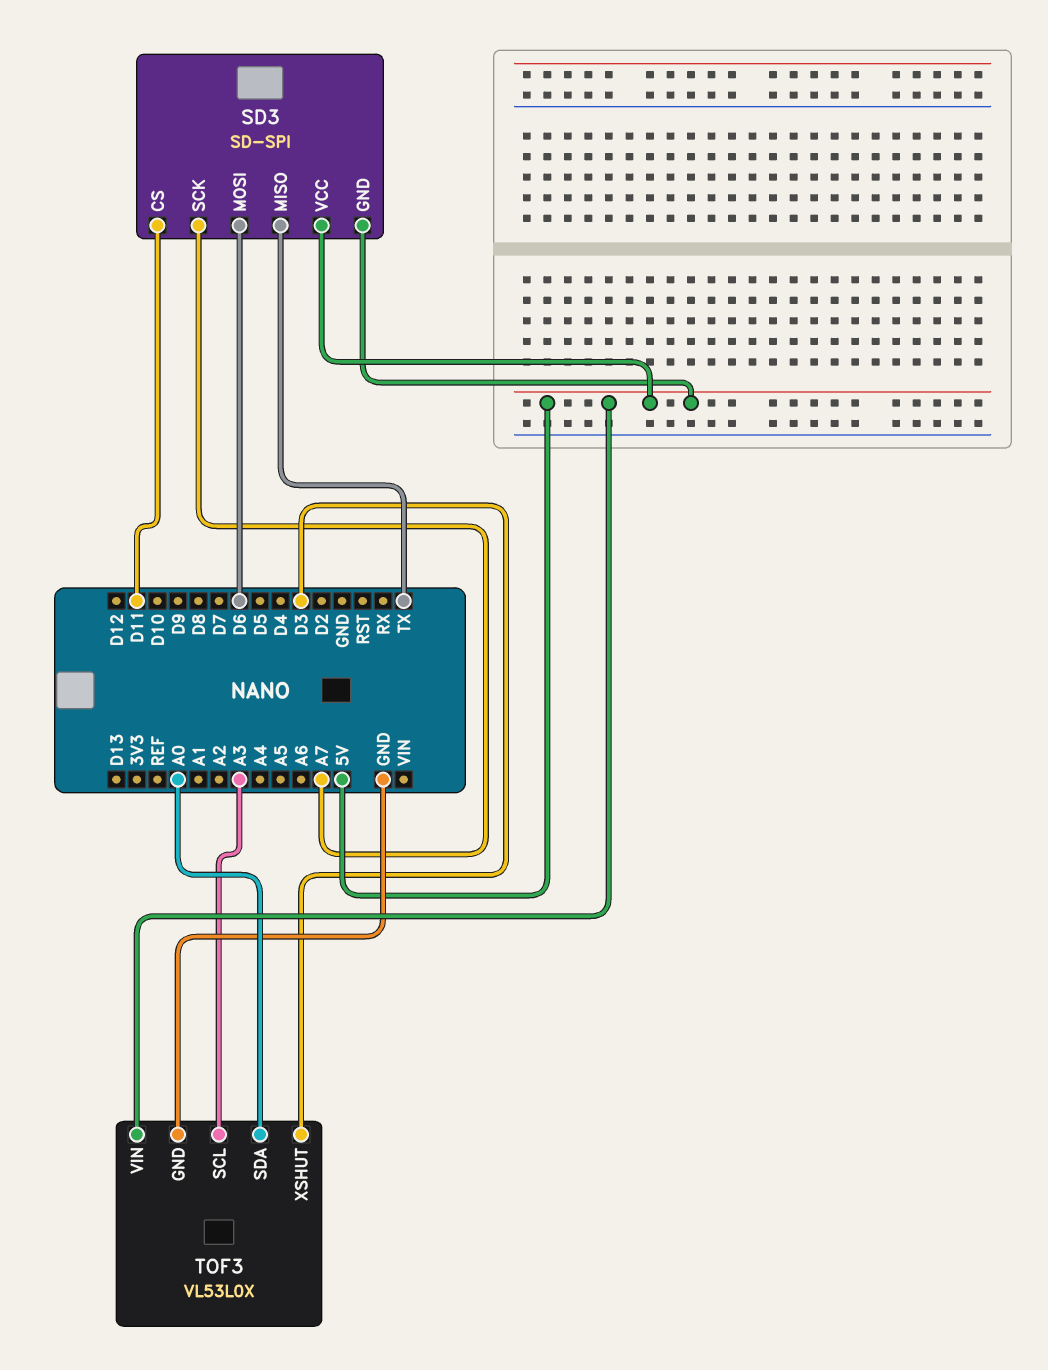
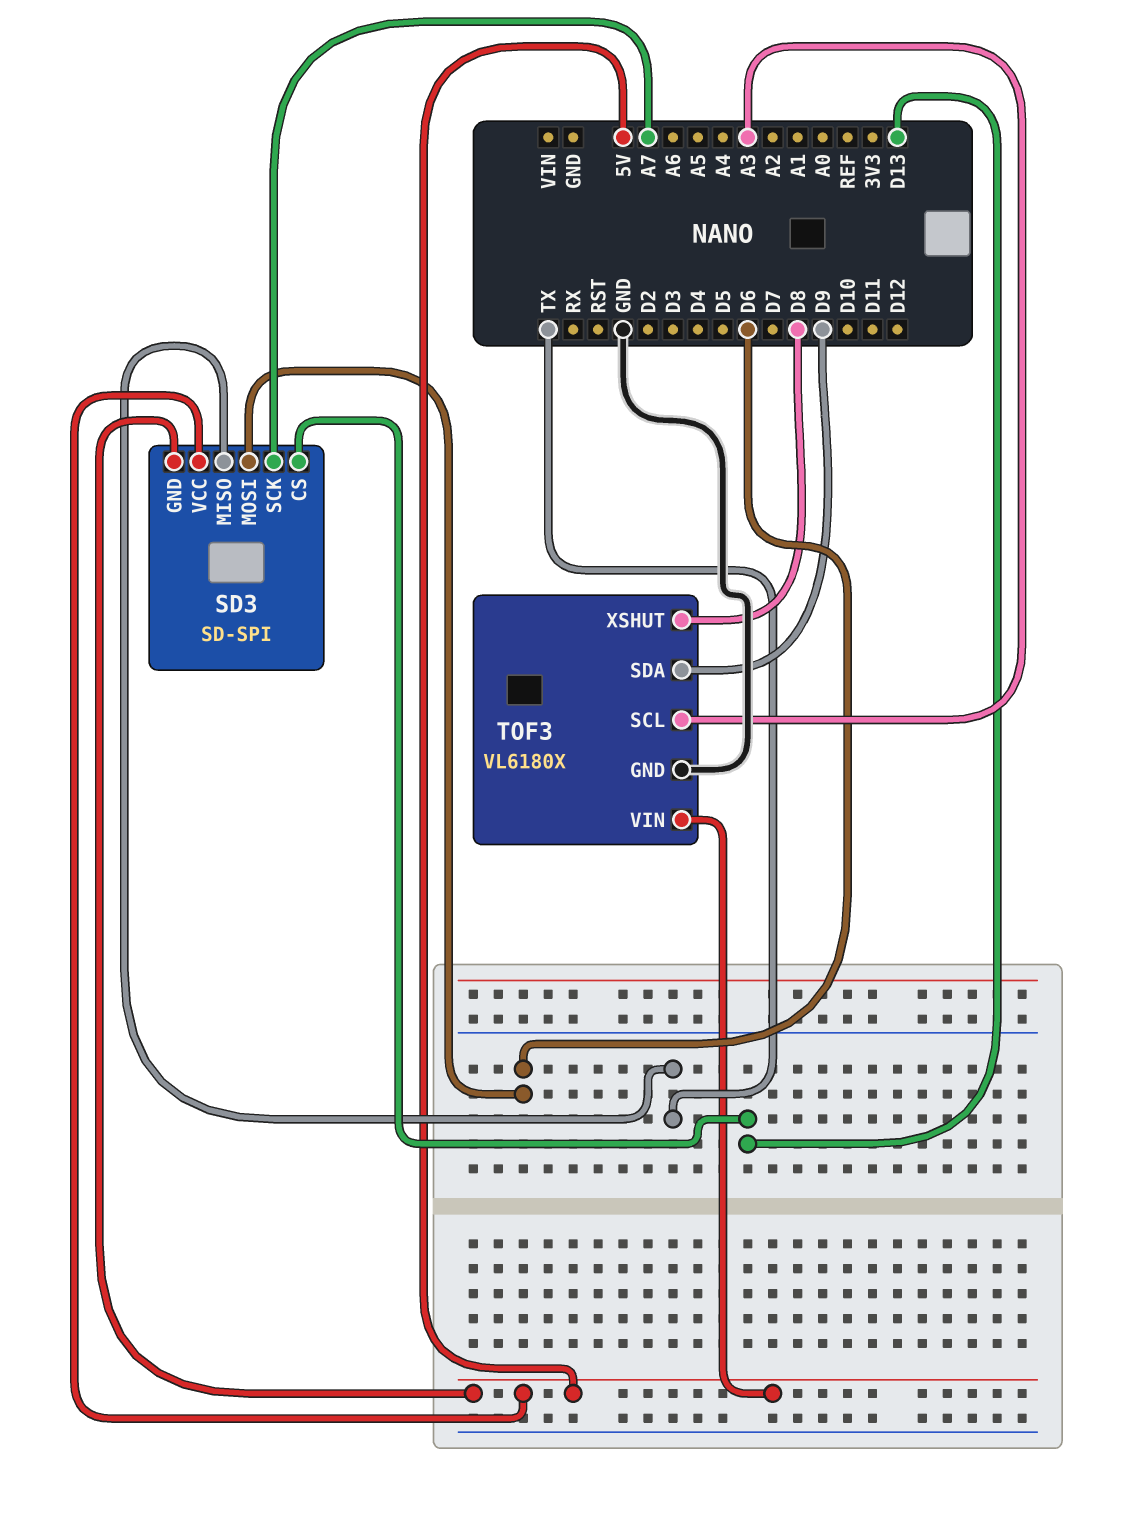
SD3 pin CS: D11 -> D13
TOF3: VL53L0X -> VL6180X
TOF3 pin SDA: A0 -> D9
TOF3 pin XSHUT: D3 -> D8

